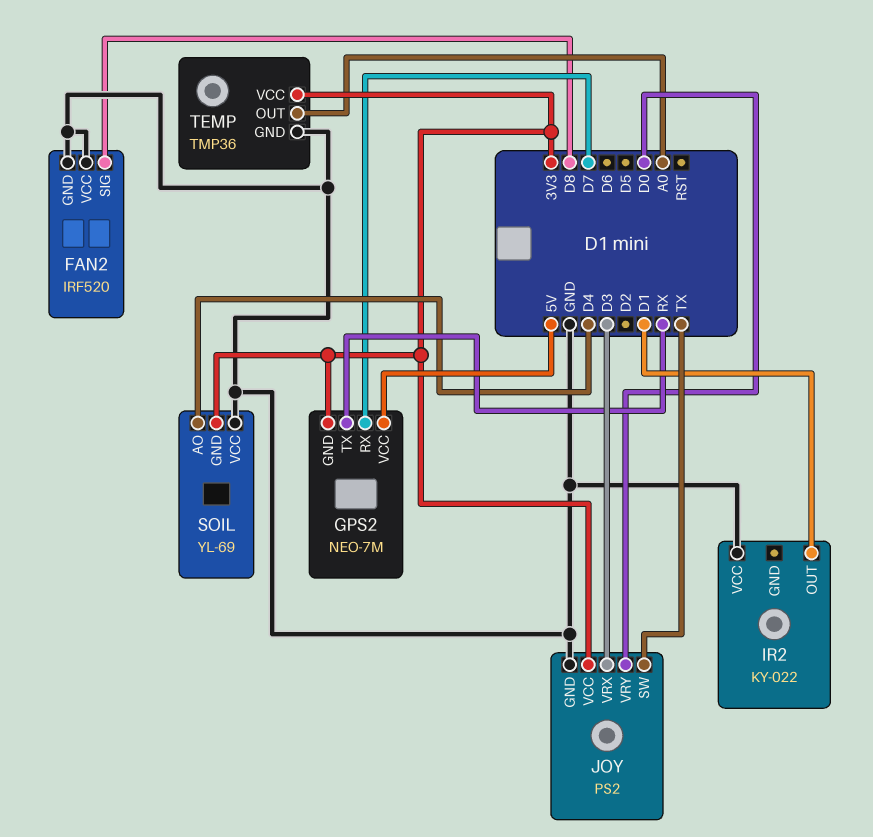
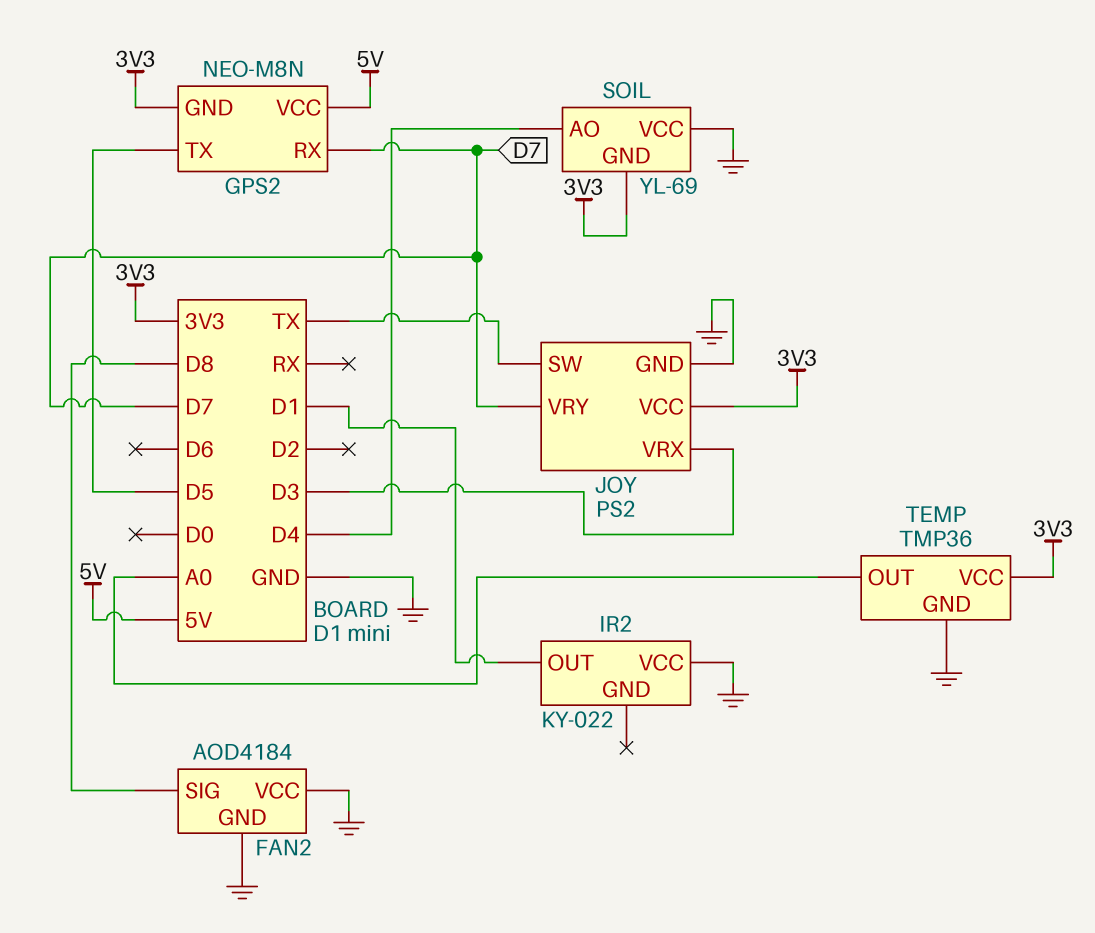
FAN2: IRF520 -> AOD4184
GPS2: NEO-7M -> NEO-M8N
GPS2 pin TX: RX -> D5
JOY pin VRY: D0 -> D7

